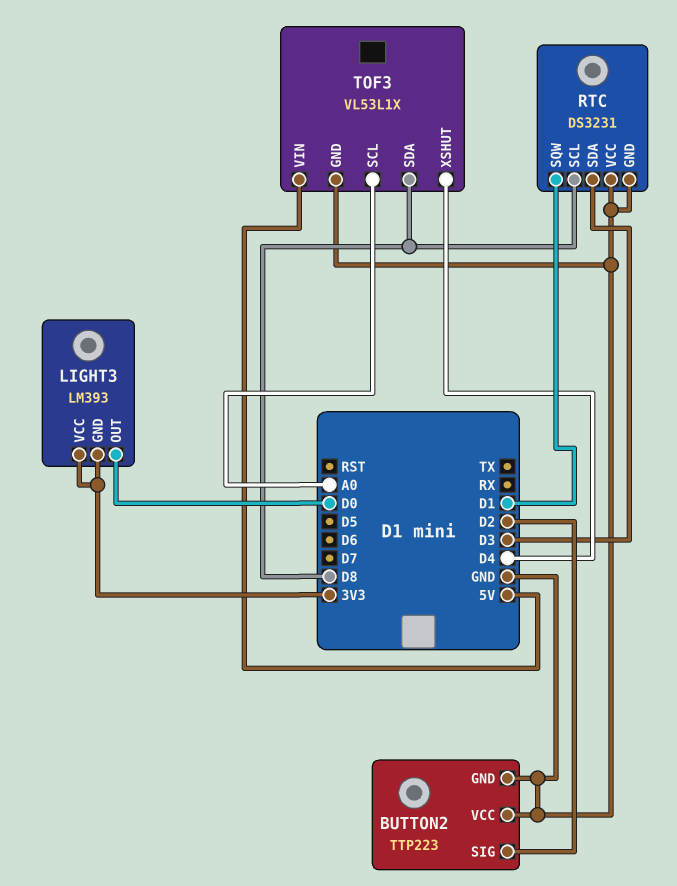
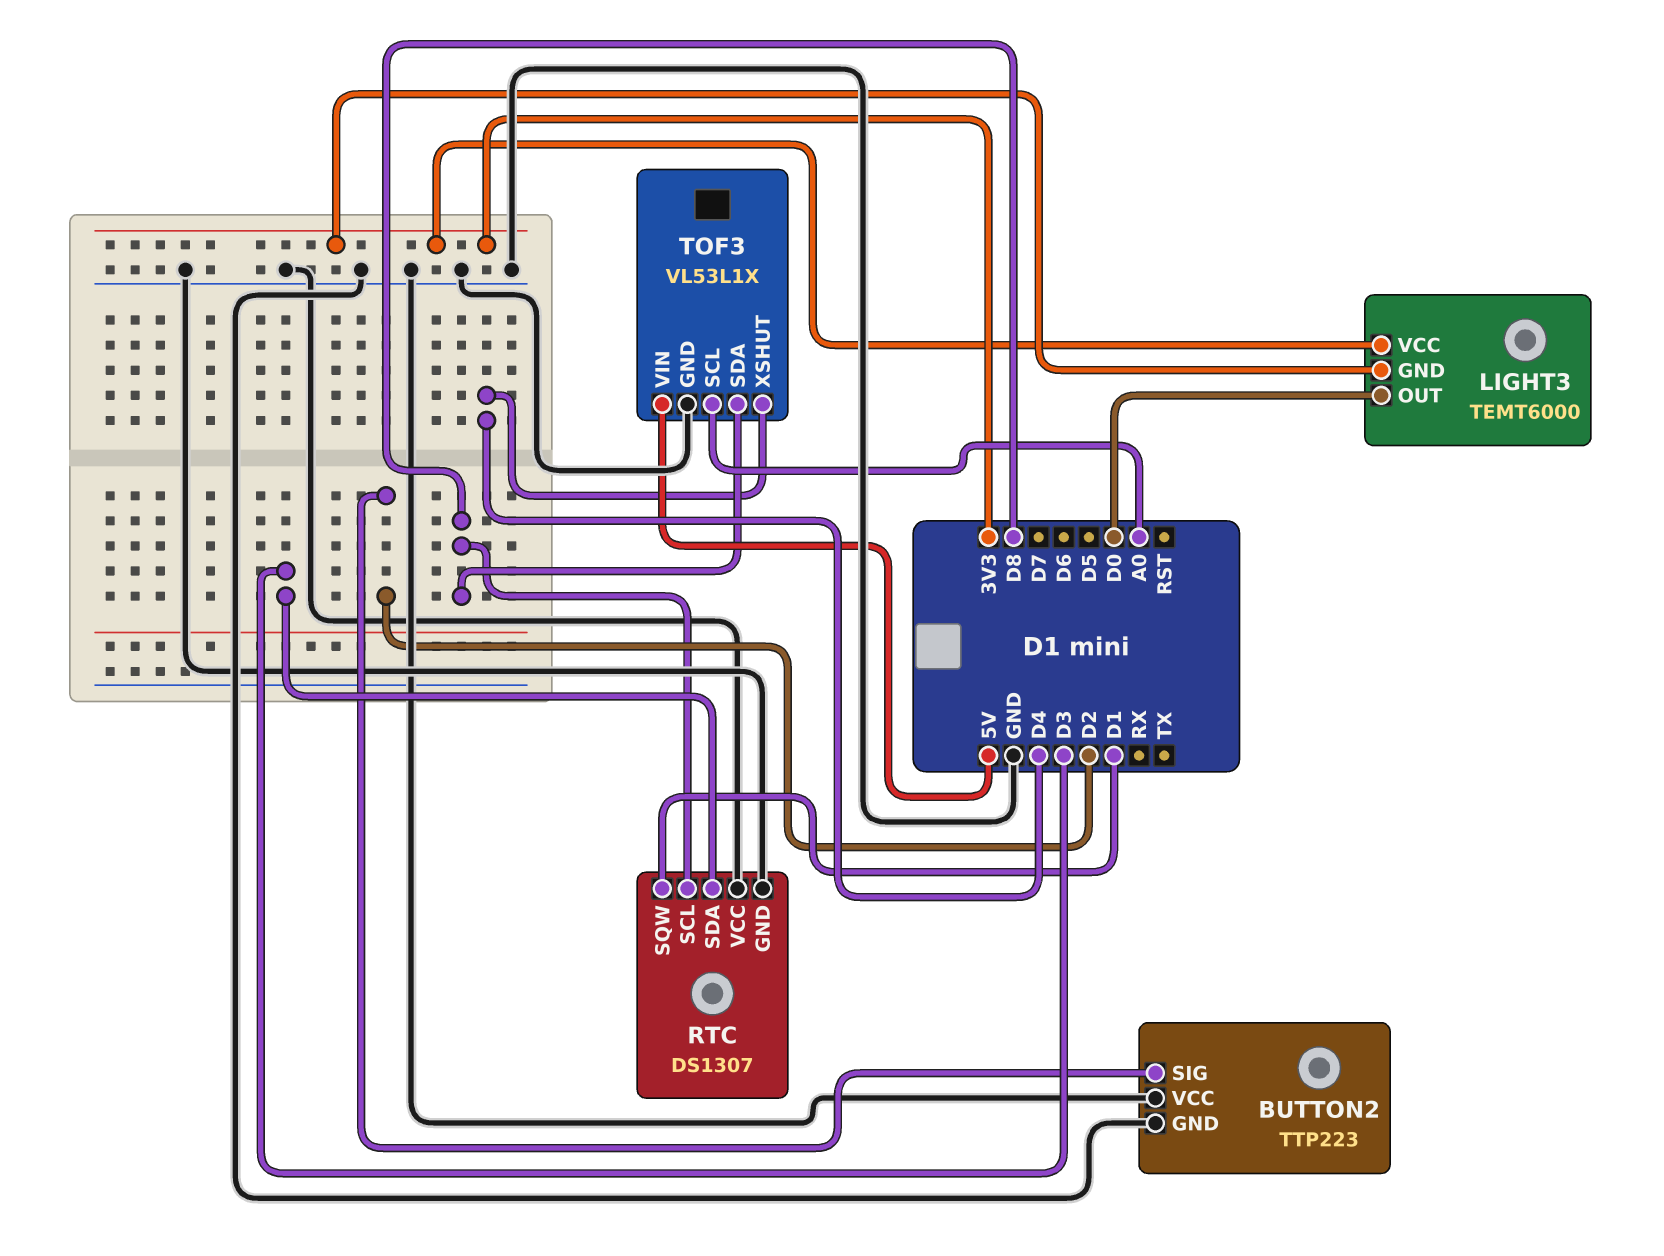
LIGHT3: LM393 -> TEMT6000
RTC: DS3231 -> DS1307

